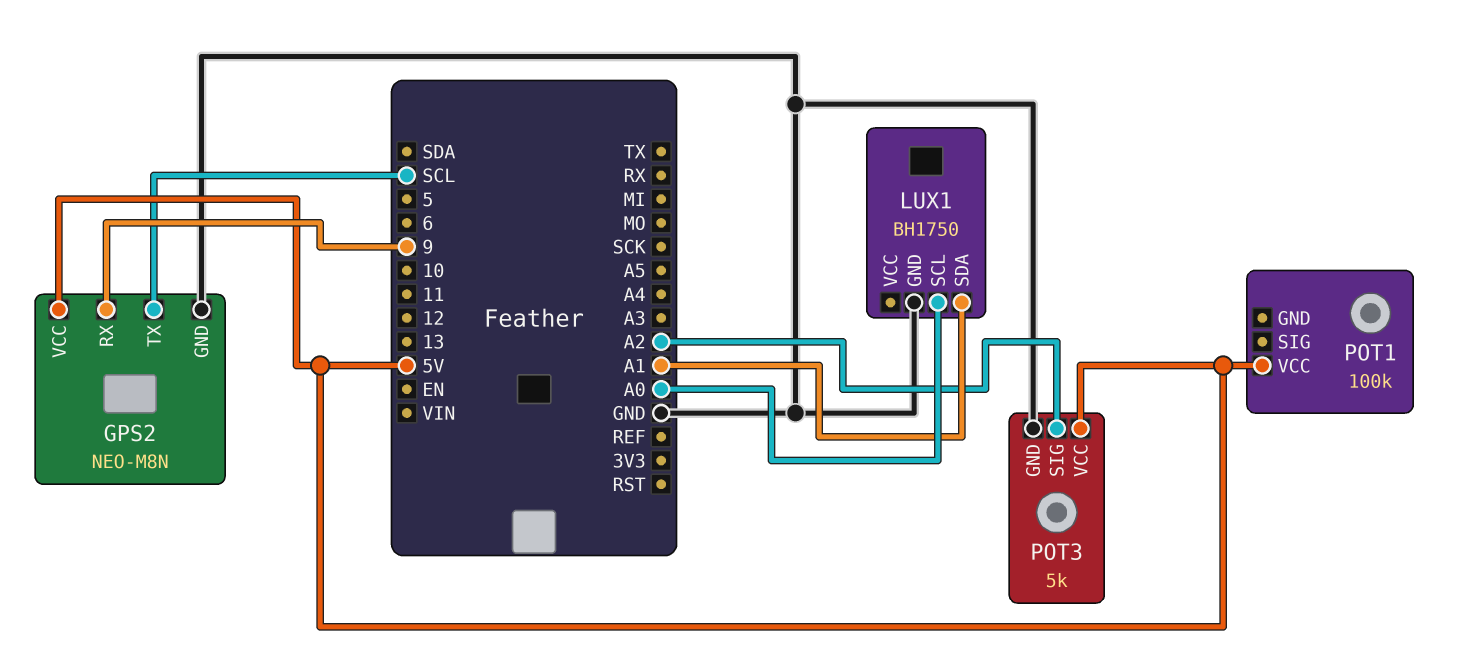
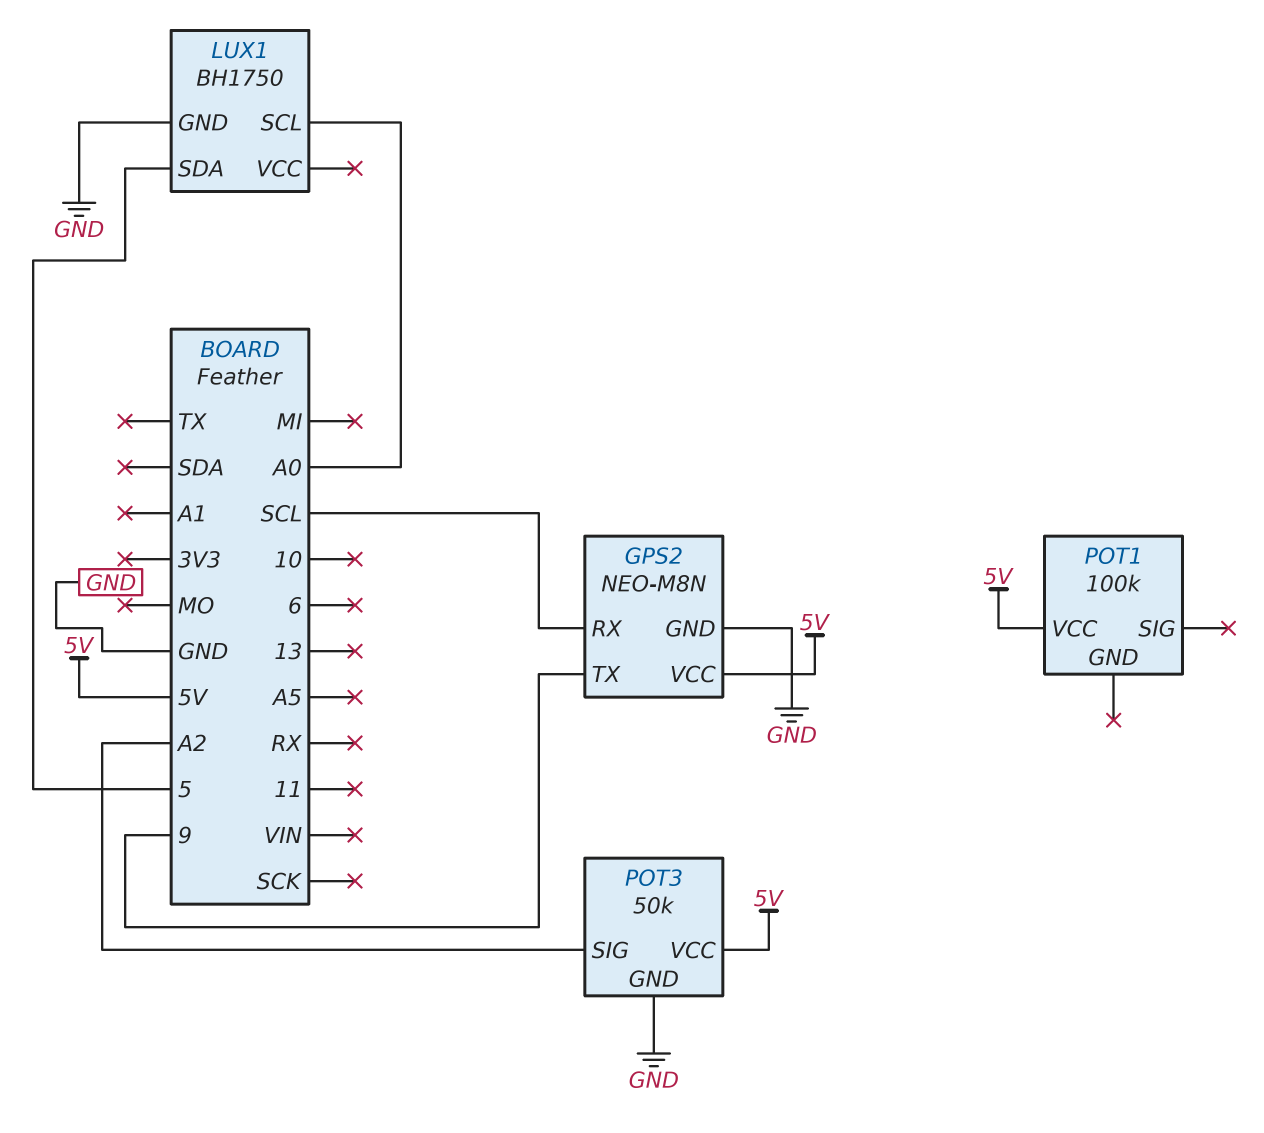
GPS2 pin RX: 9 -> SCL
GPS2 pin TX: SCL -> 9
LUX1 pin SDA: A1 -> 5
POT3: 5k -> 50k

